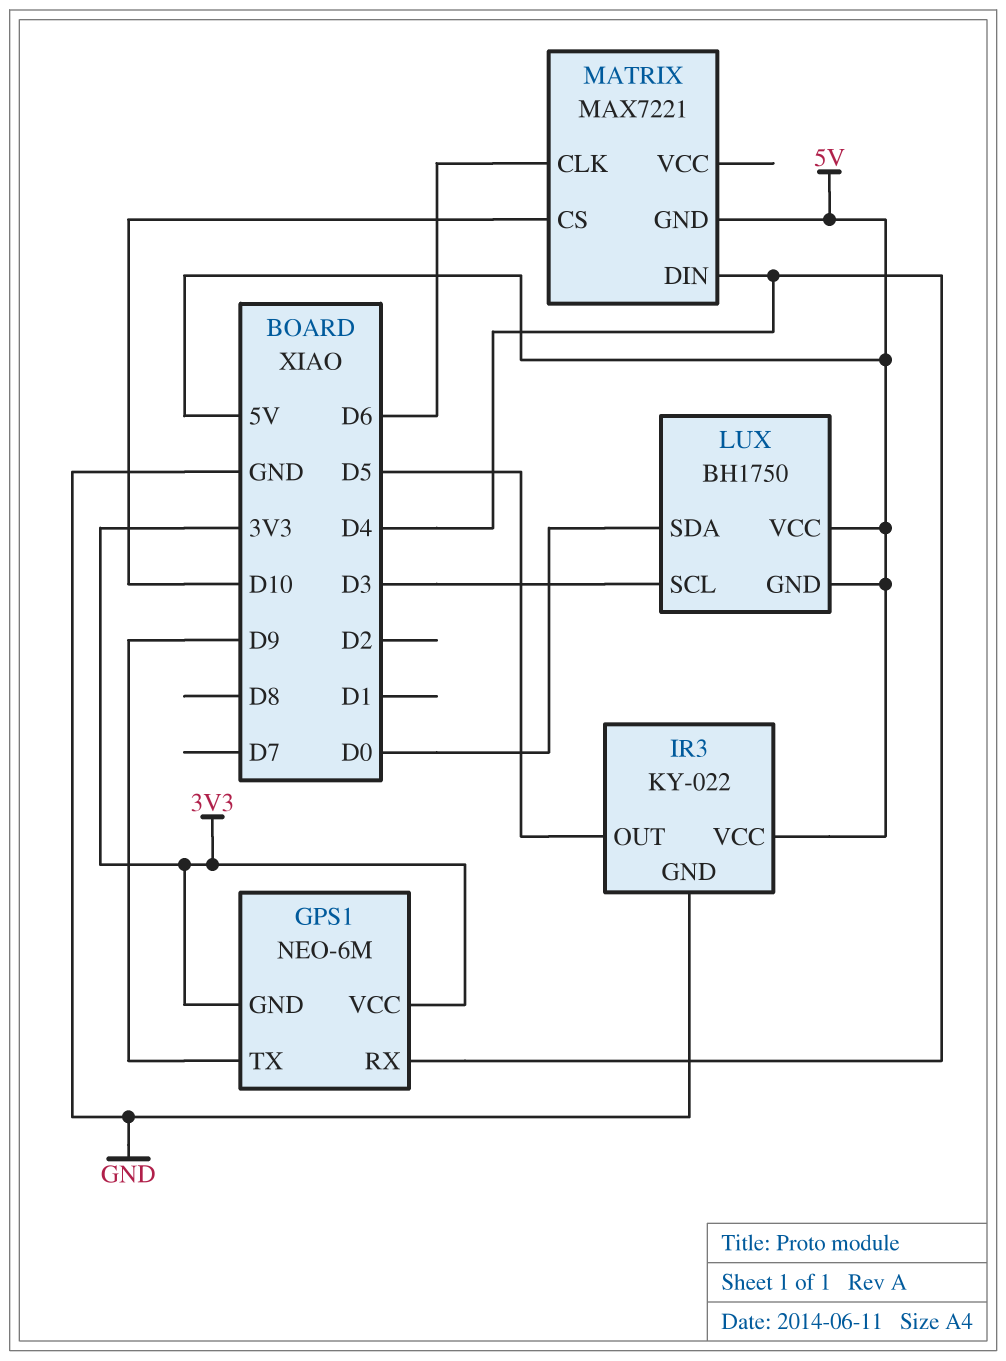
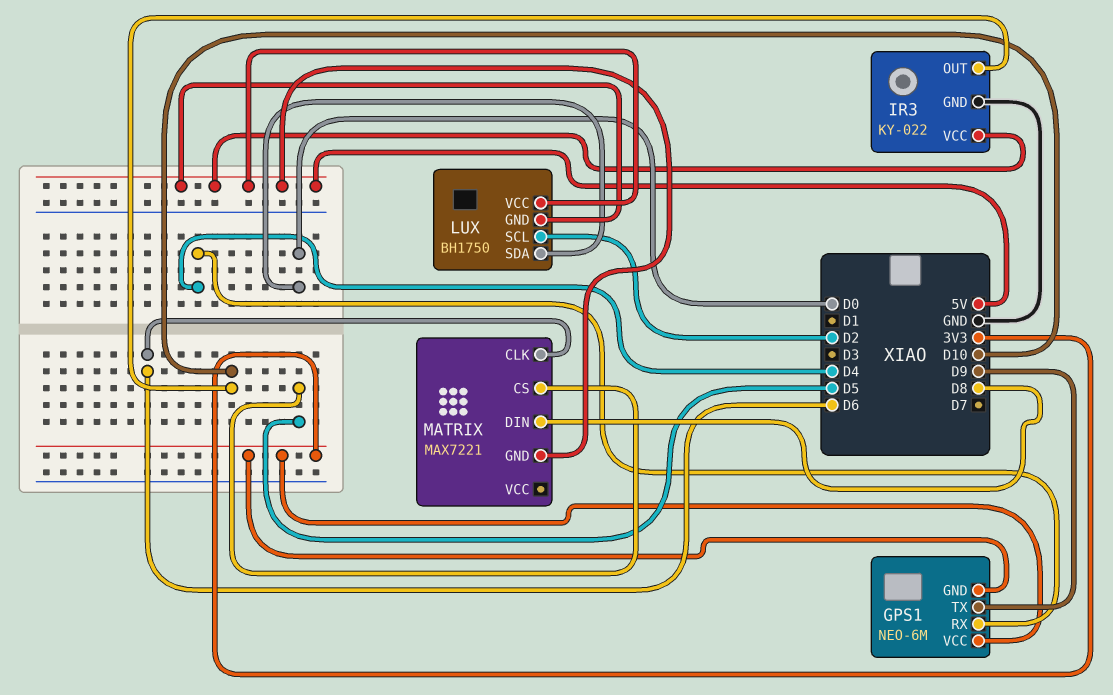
IR3 pin OUT: D5 -> D10
LUX pin SCL: D3 -> D2
MATRIX pin CS: D10 -> D5
MATRIX pin DIN: D4 -> D8

